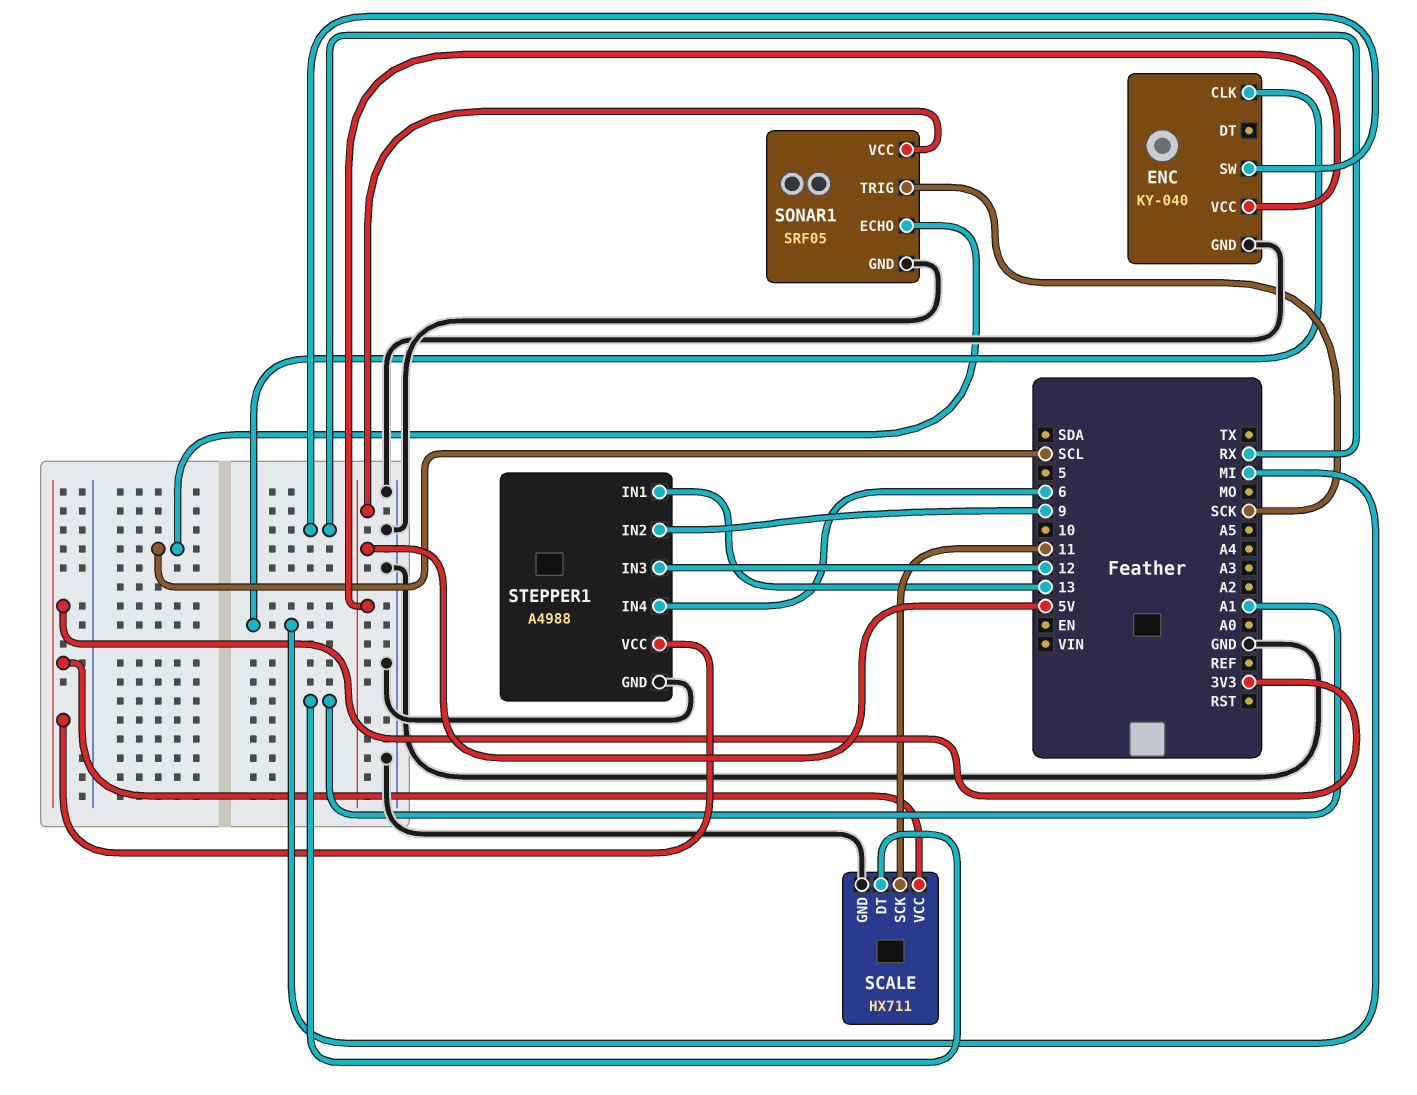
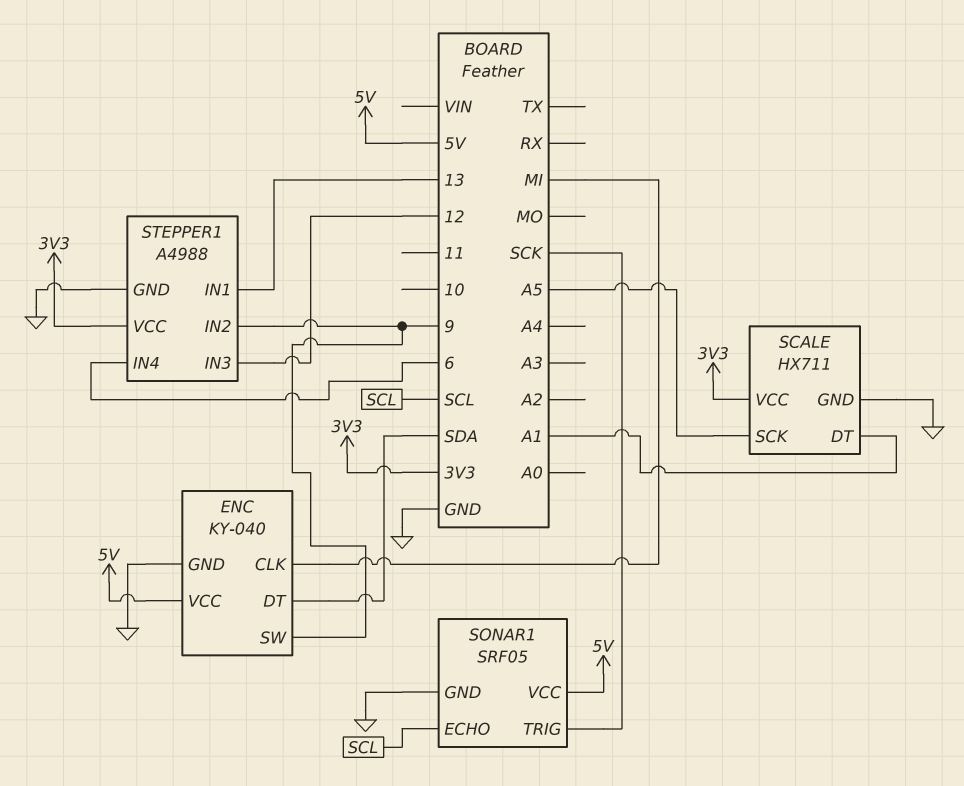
ENC pin DT: none -> SDA
ENC pin SW: RX -> 9
SCALE pin SCK: 11 -> A5

